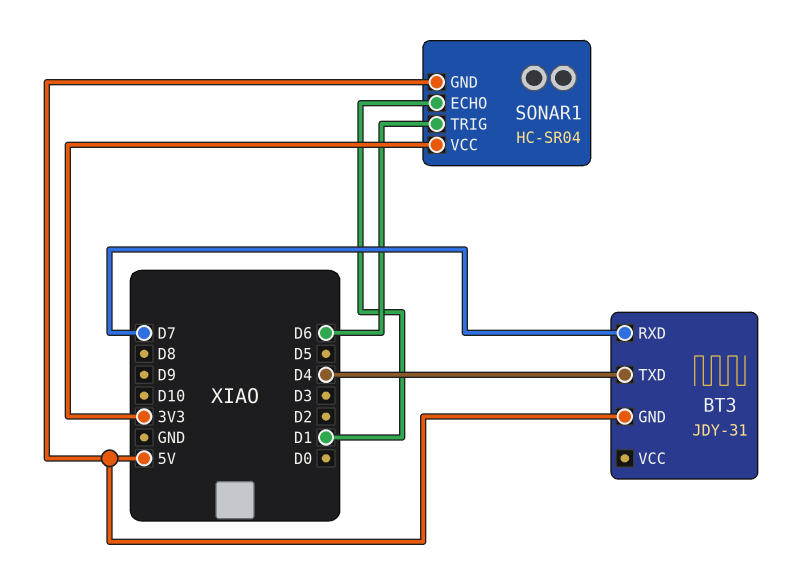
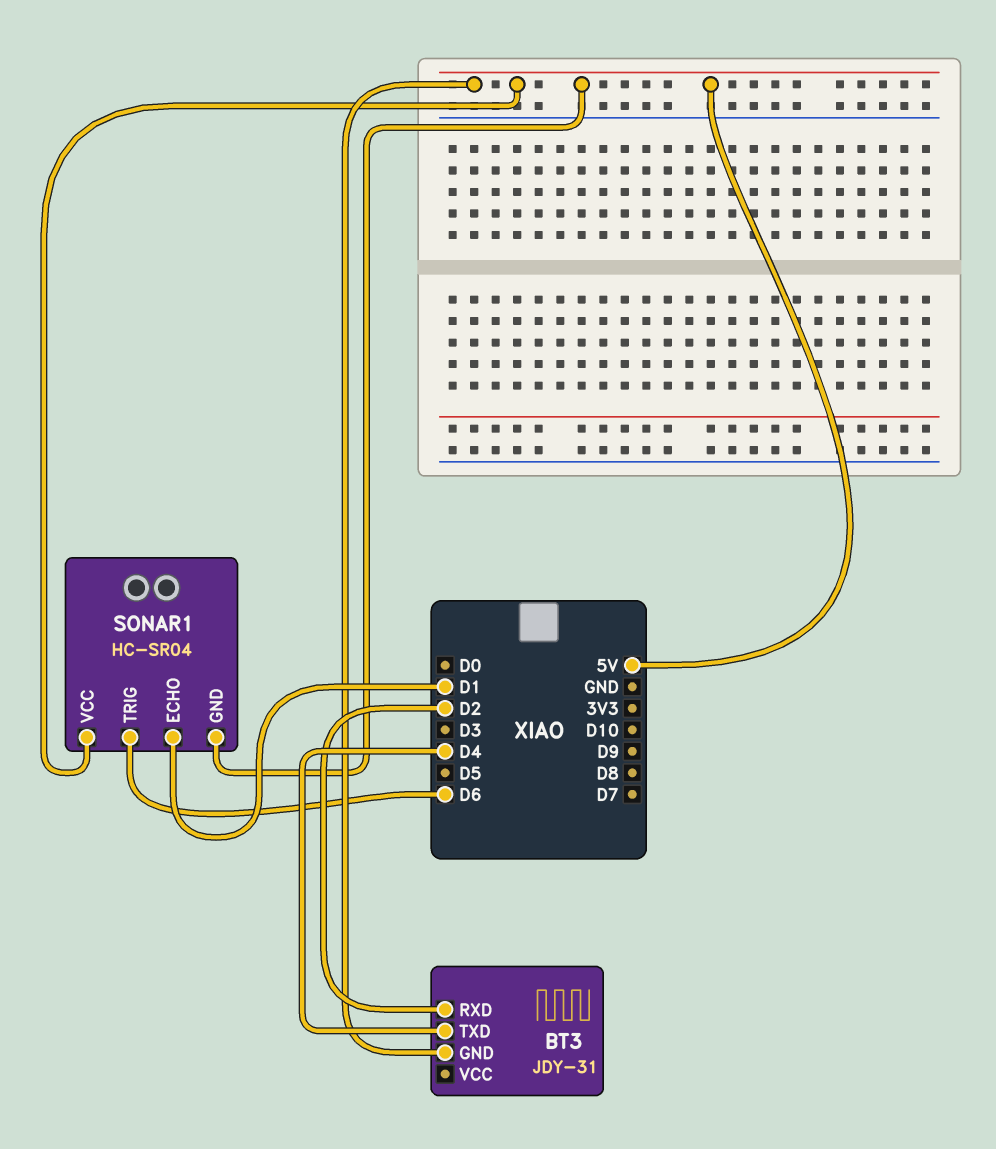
BT3 pin RXD: D7 -> D2
SONAR1 pin VCC: 3V3 -> 5V

